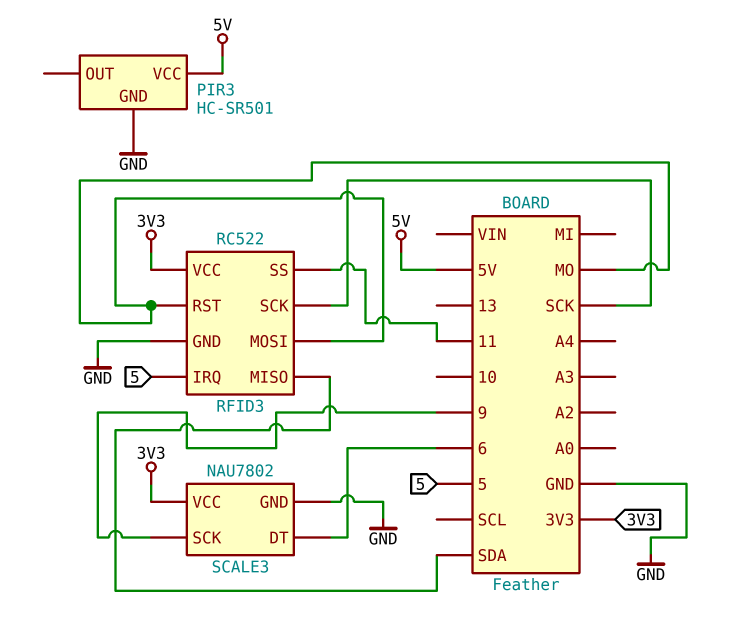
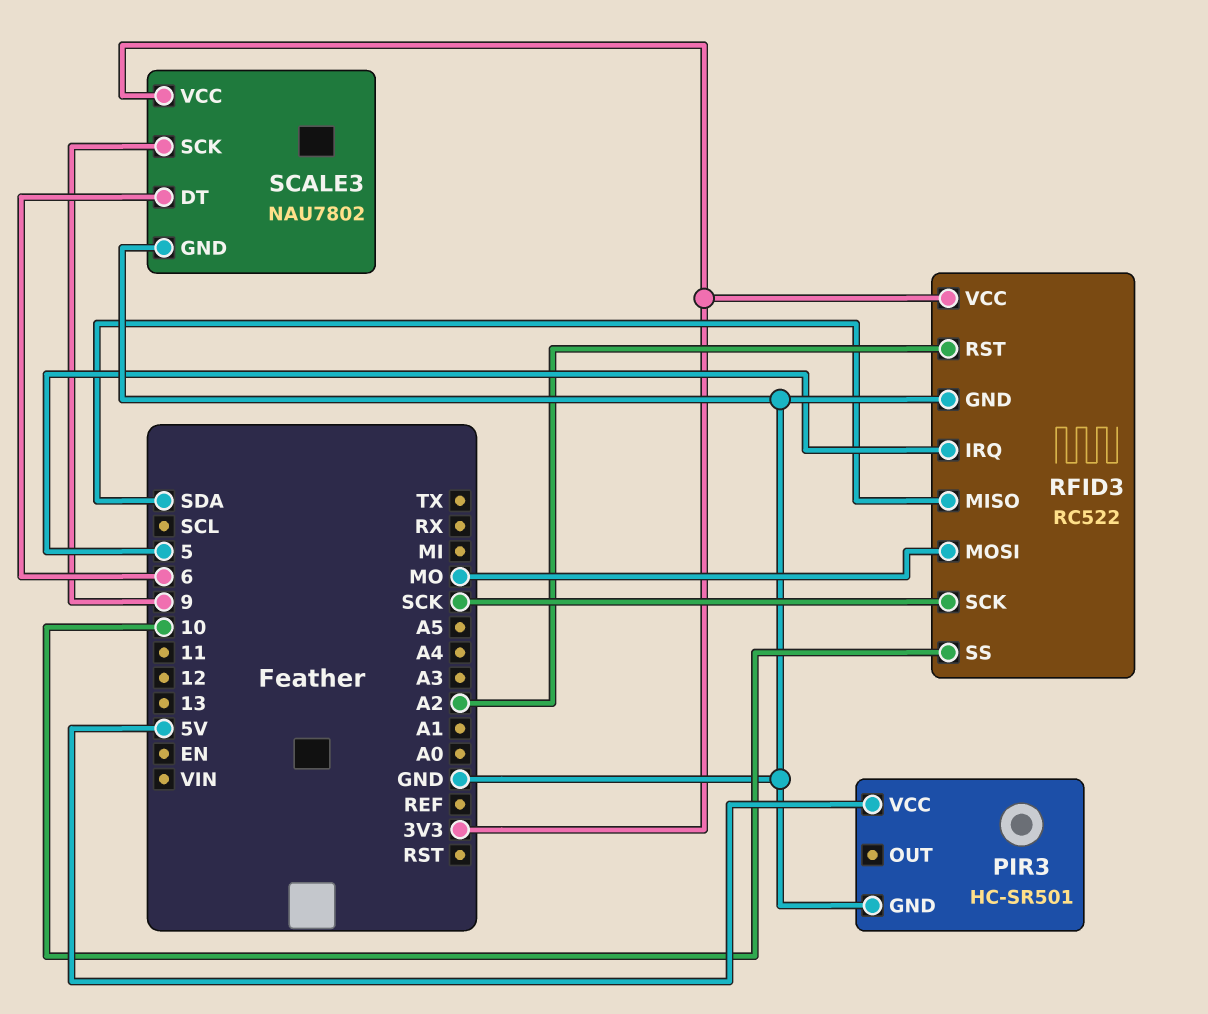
RFID3 pin RST: MO -> A2
RFID3 pin SS: 11 -> 10

